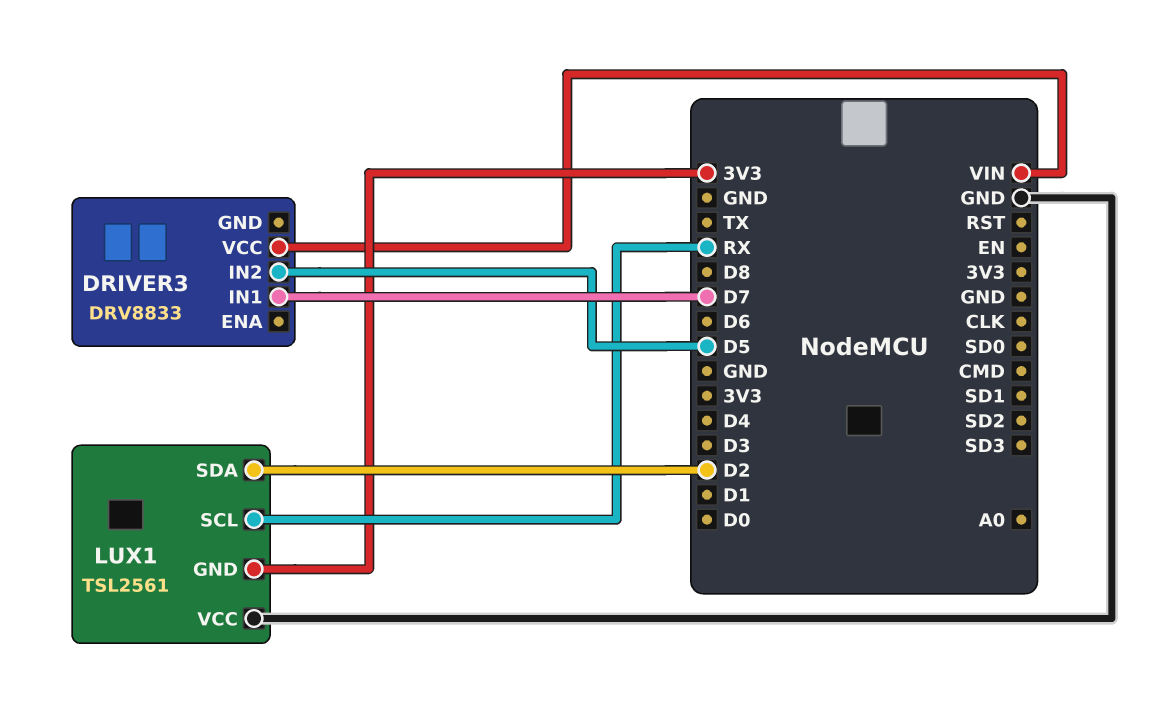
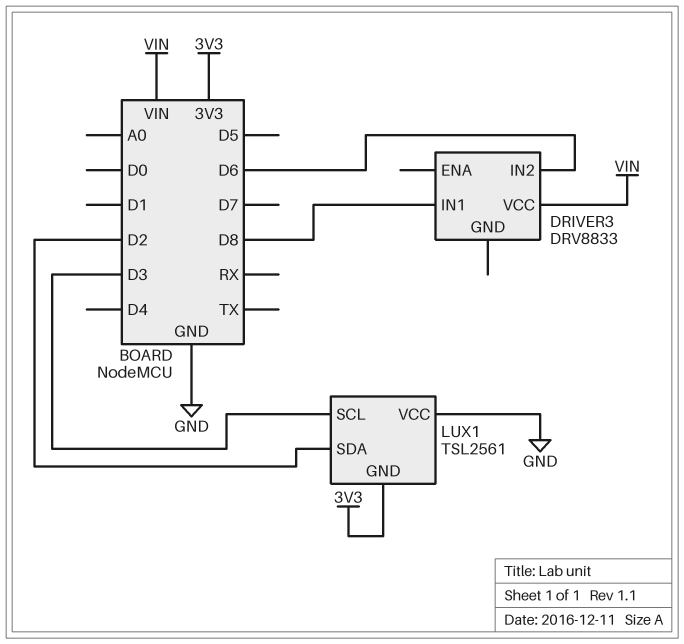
DRIVER3 pin IN1: D7 -> D8
DRIVER3 pin IN2: D5 -> D6
LUX1 pin SCL: RX -> D3

